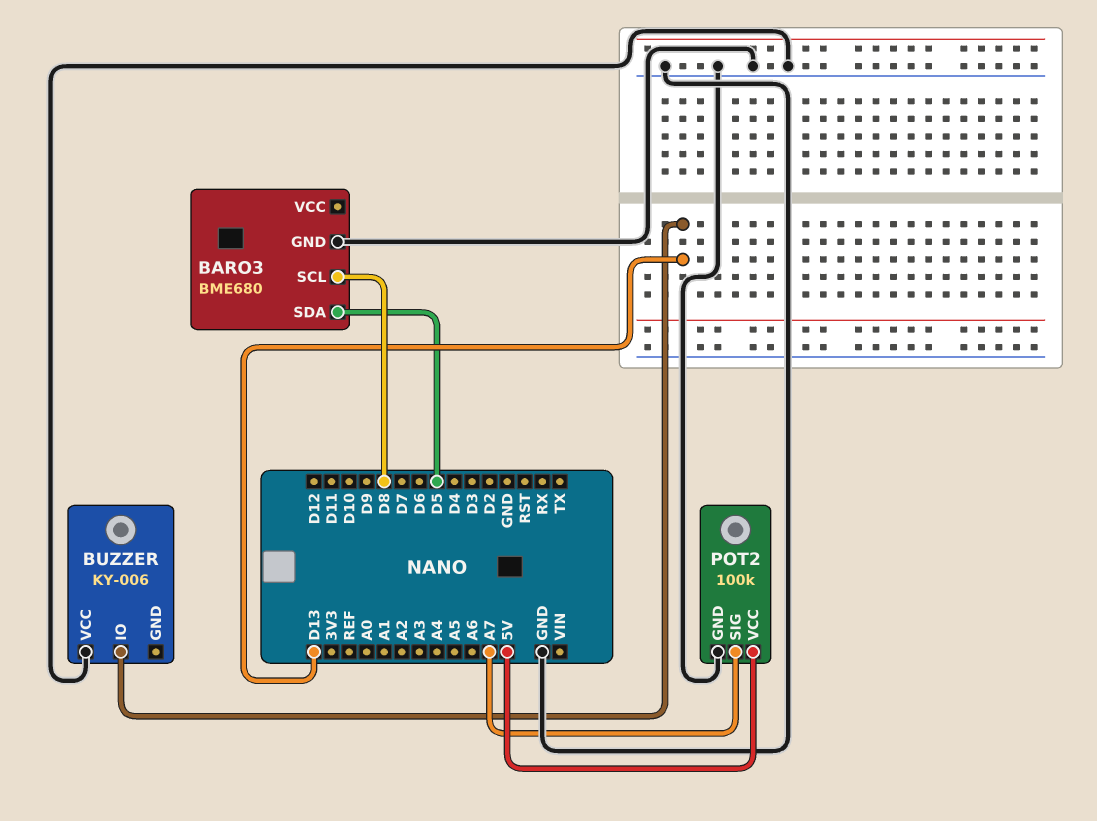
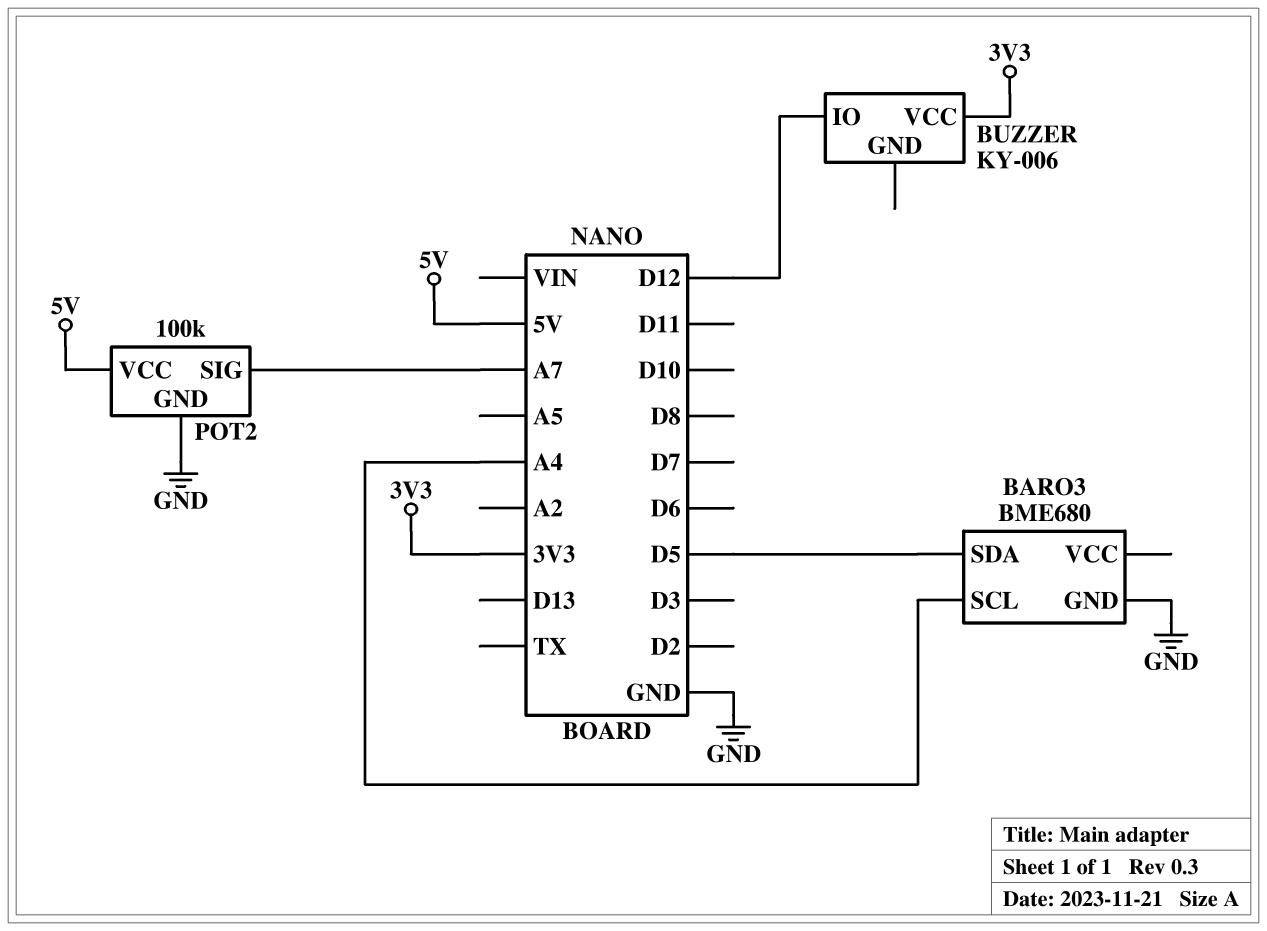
BARO3 pin SCL: D8 -> A4
BUZZER pin IO: D13 -> D12
BUZZER pin VCC: GND -> 3V3

